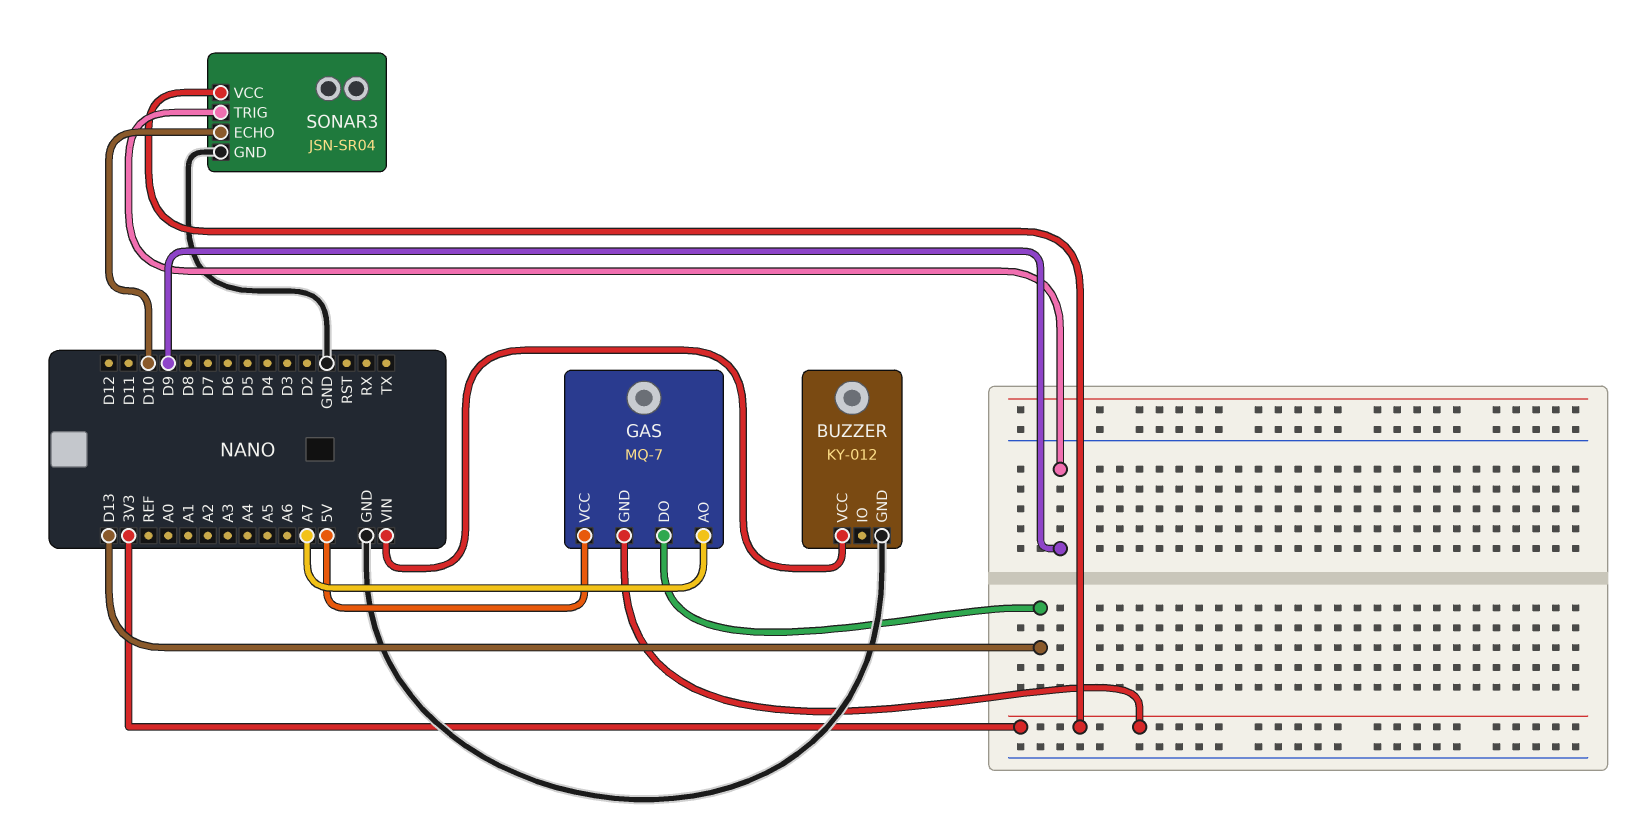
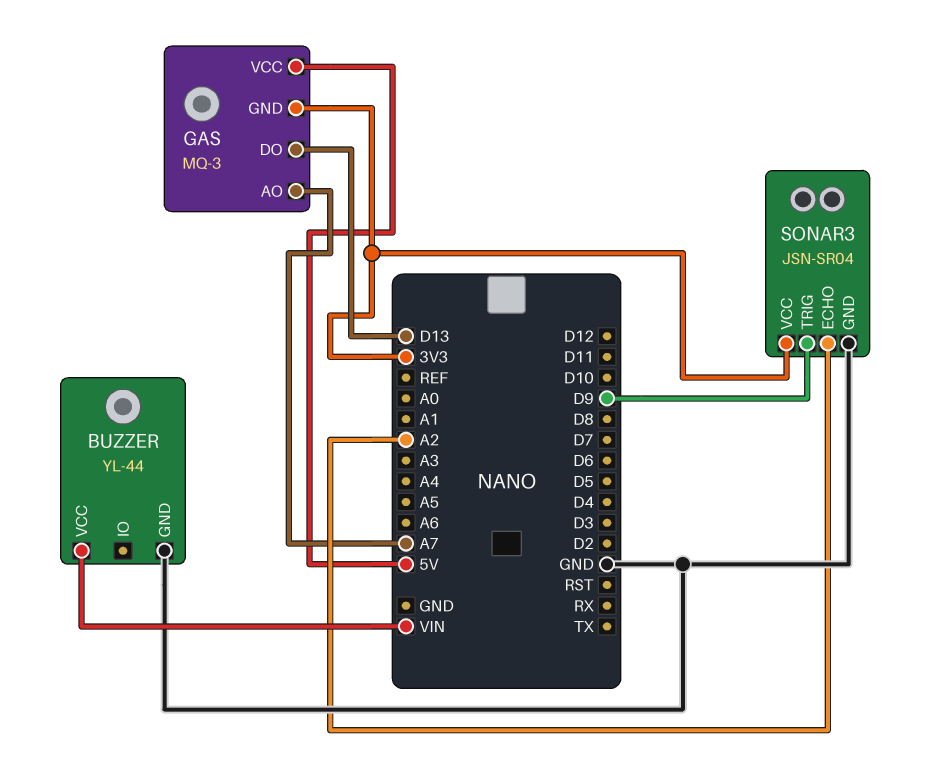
BUZZER: KY-012 -> YL-44
GAS: MQ-7 -> MQ-3
SONAR3 pin ECHO: D10 -> A2

